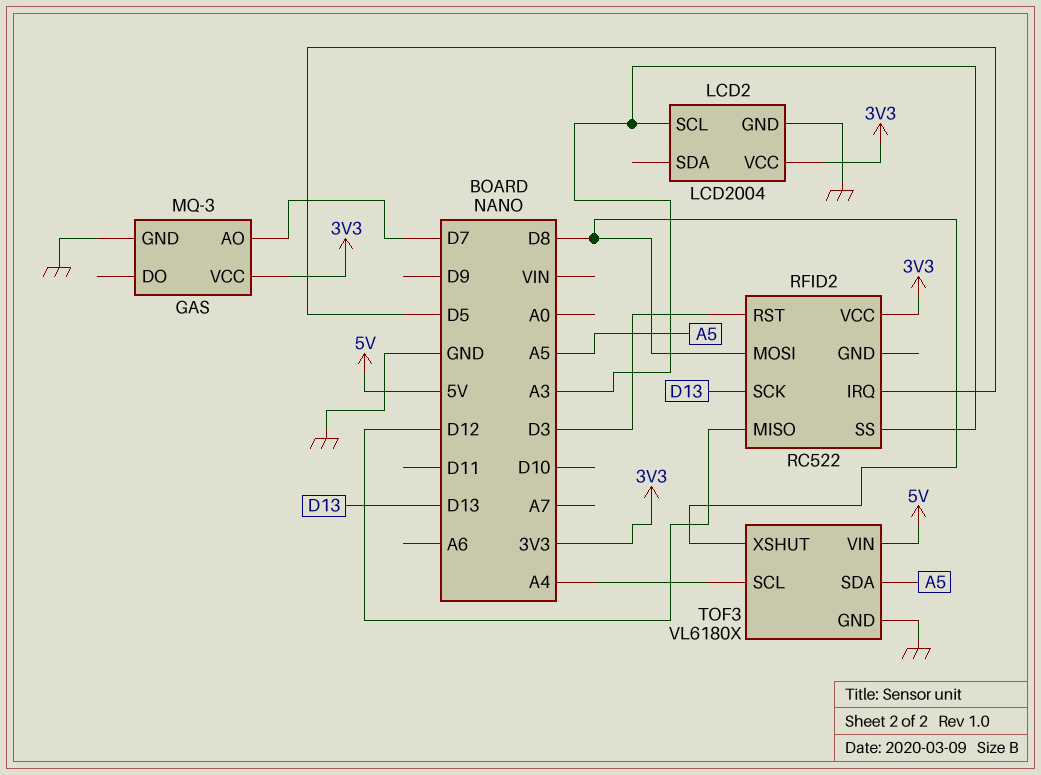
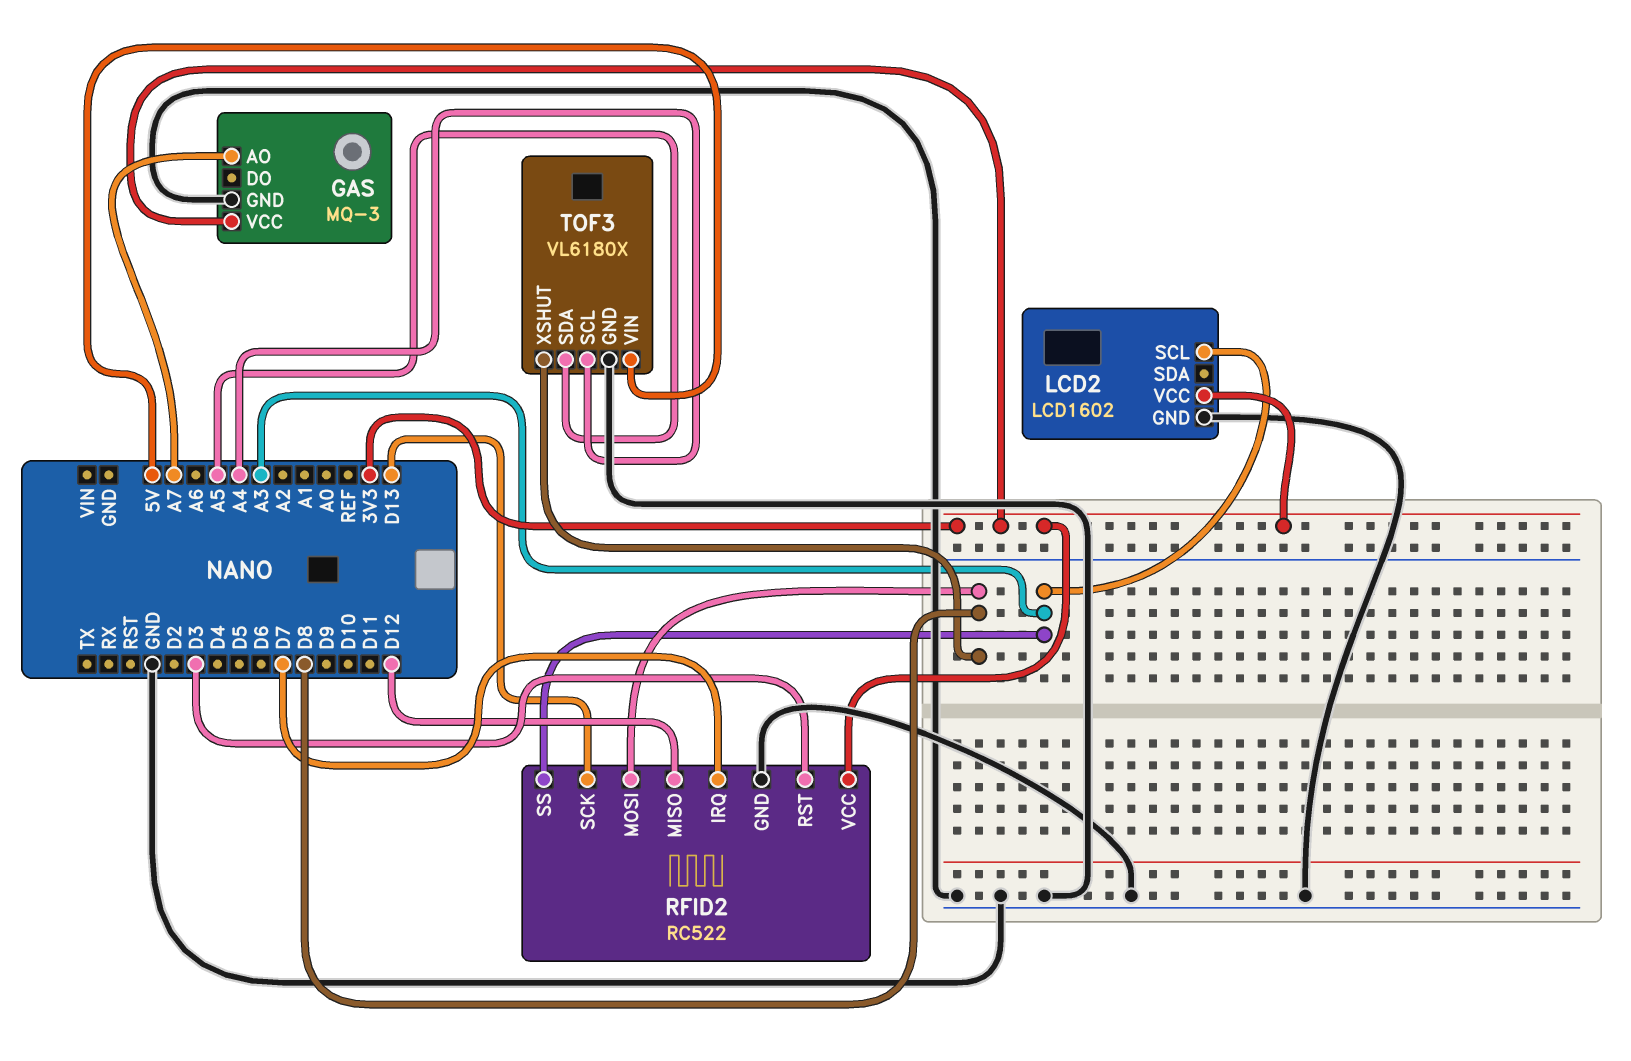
GAS pin AO: D7 -> A7
LCD2: LCD2004 -> LCD1602
RFID2 pin GND: none -> GND
RFID2 pin IRQ: D5 -> D7

